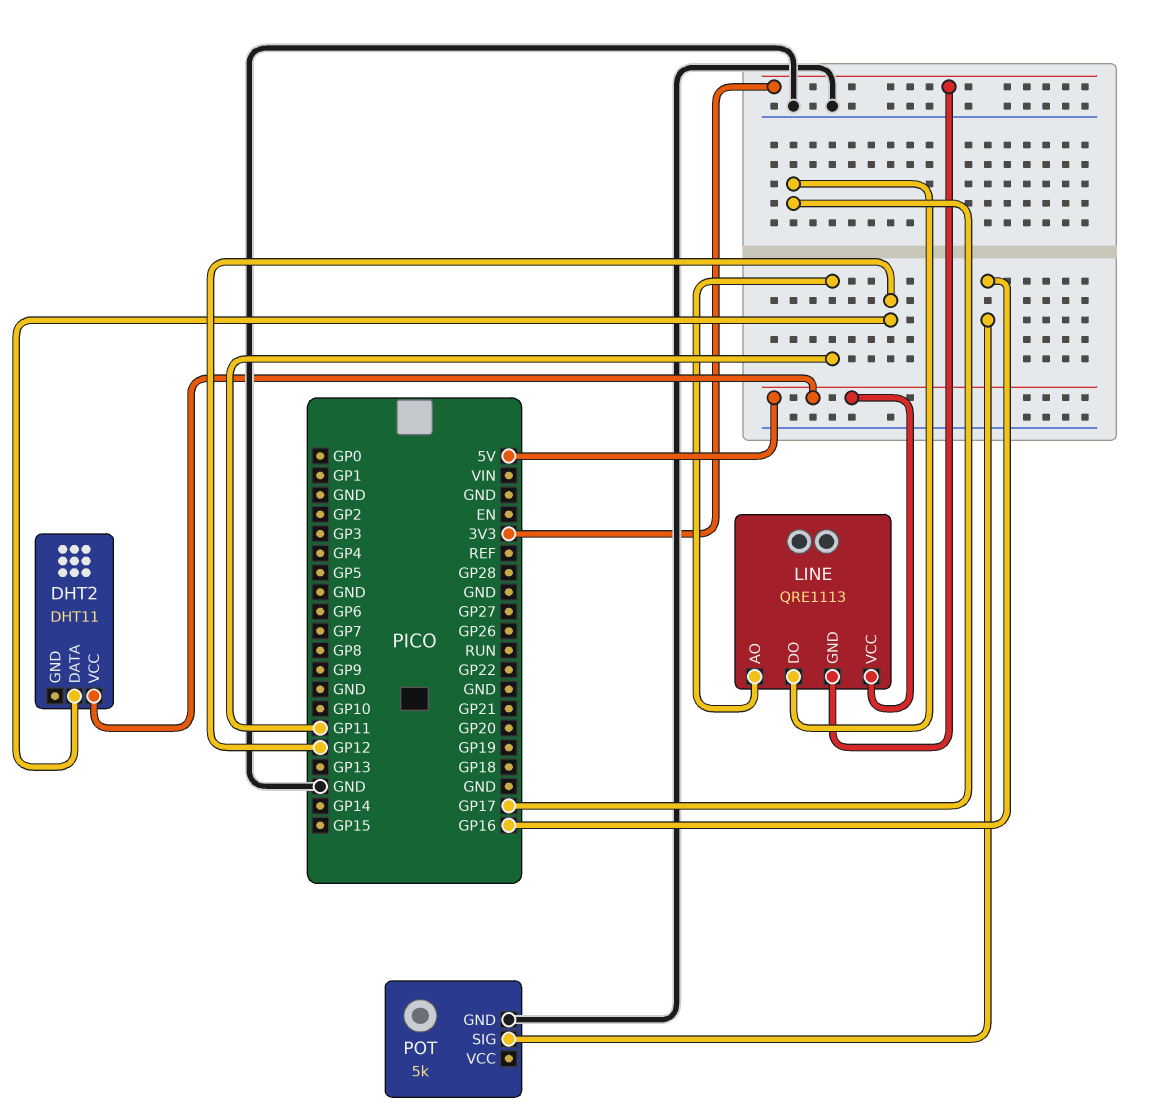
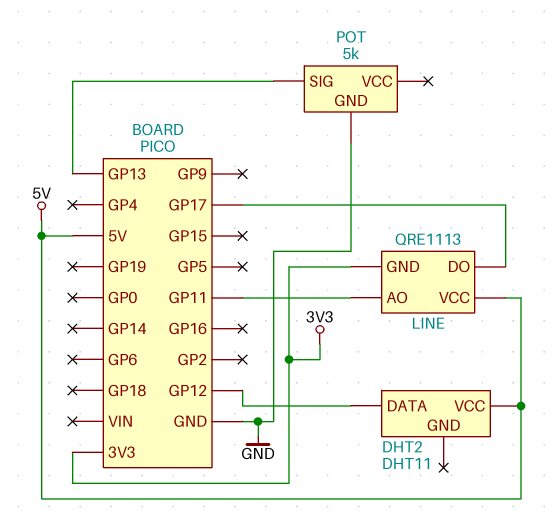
POT pin SIG: GP16 -> GP13

